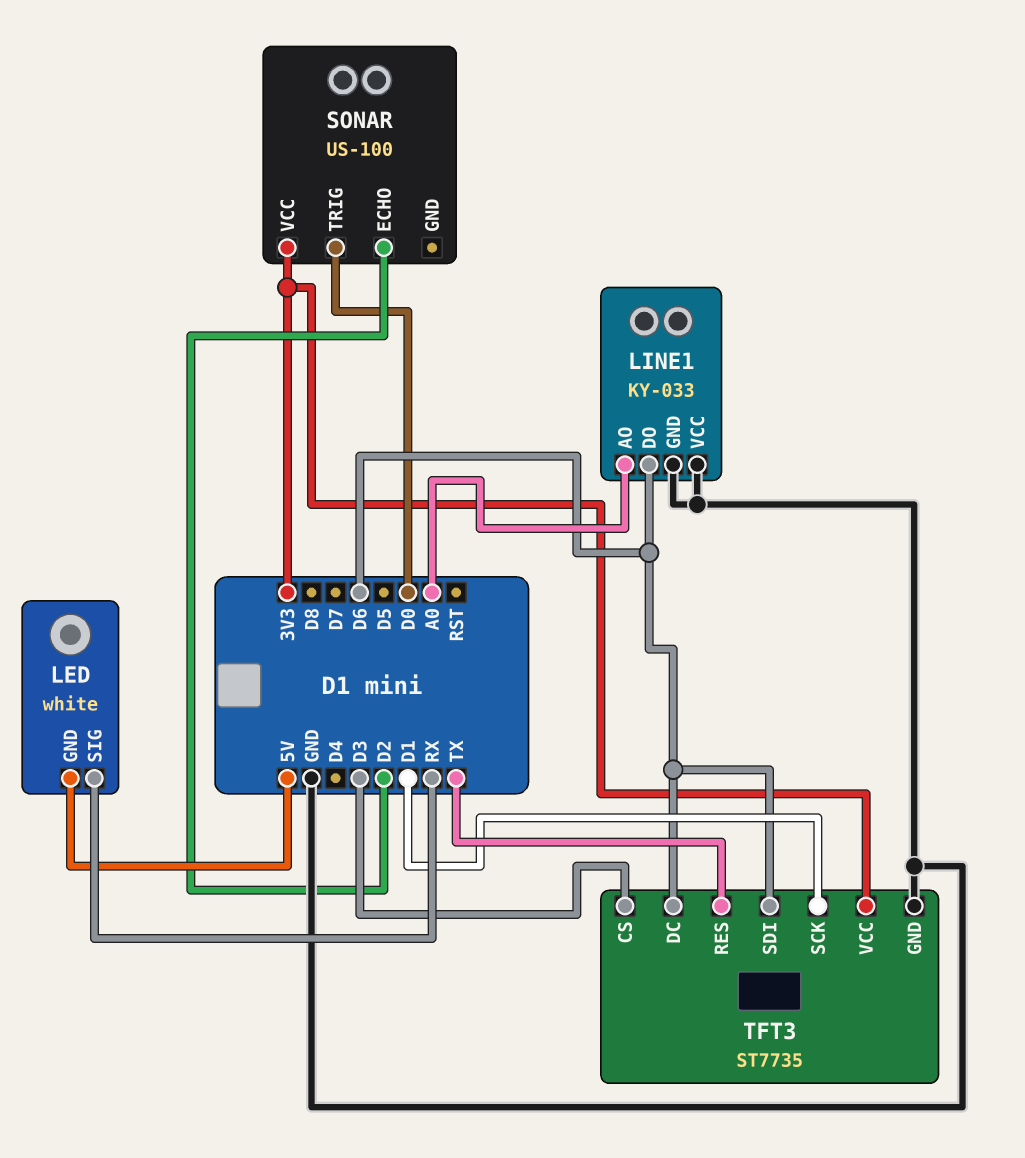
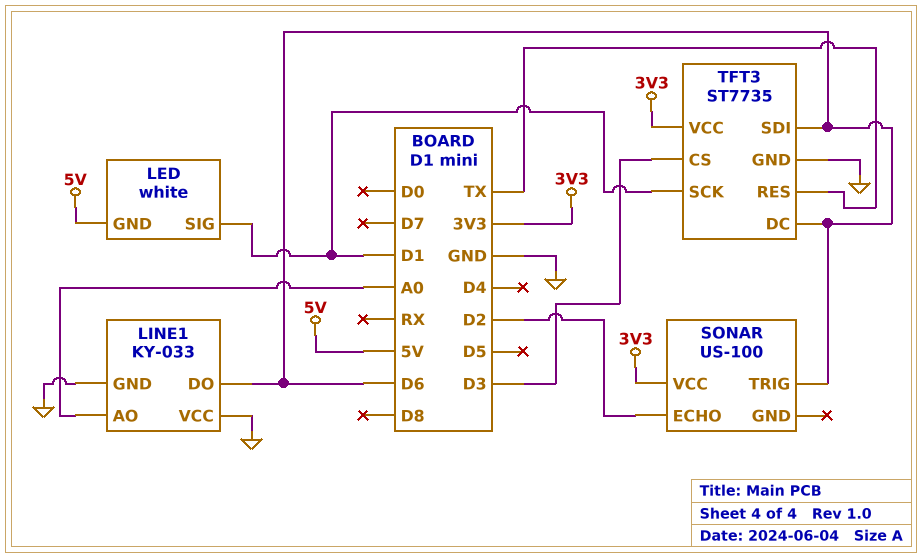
LED pin SIG: RX -> D1
SONAR pin TRIG: D0 -> D6

